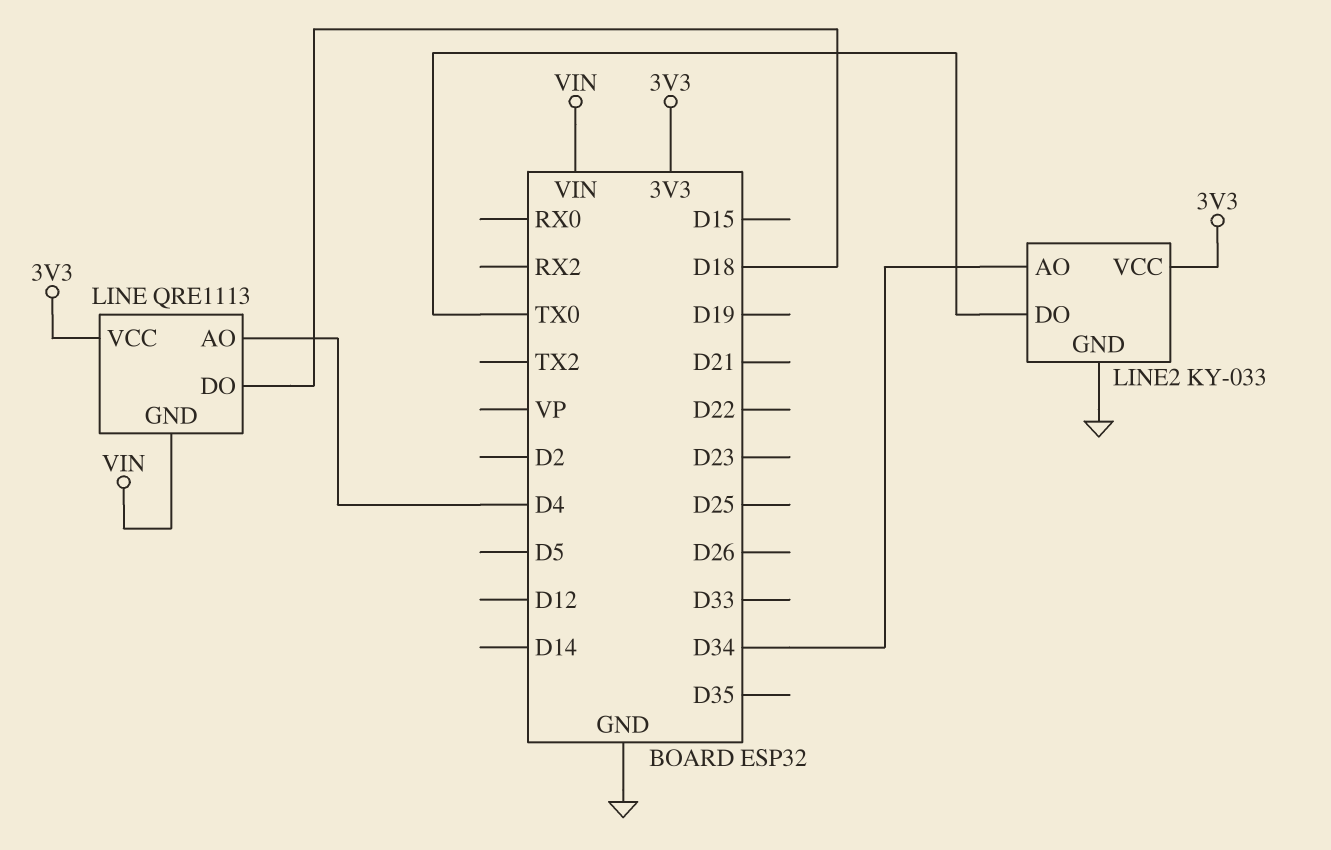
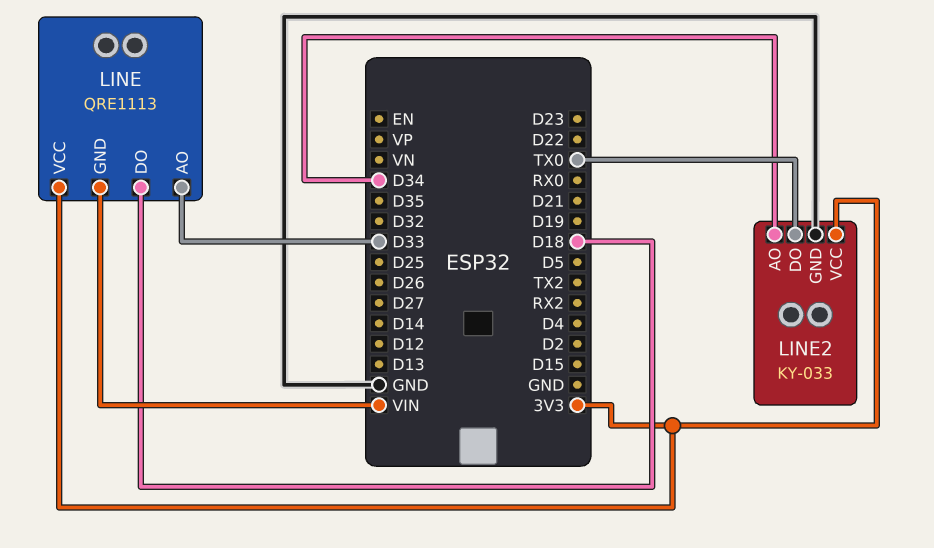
LINE pin AO: D4 -> D33

